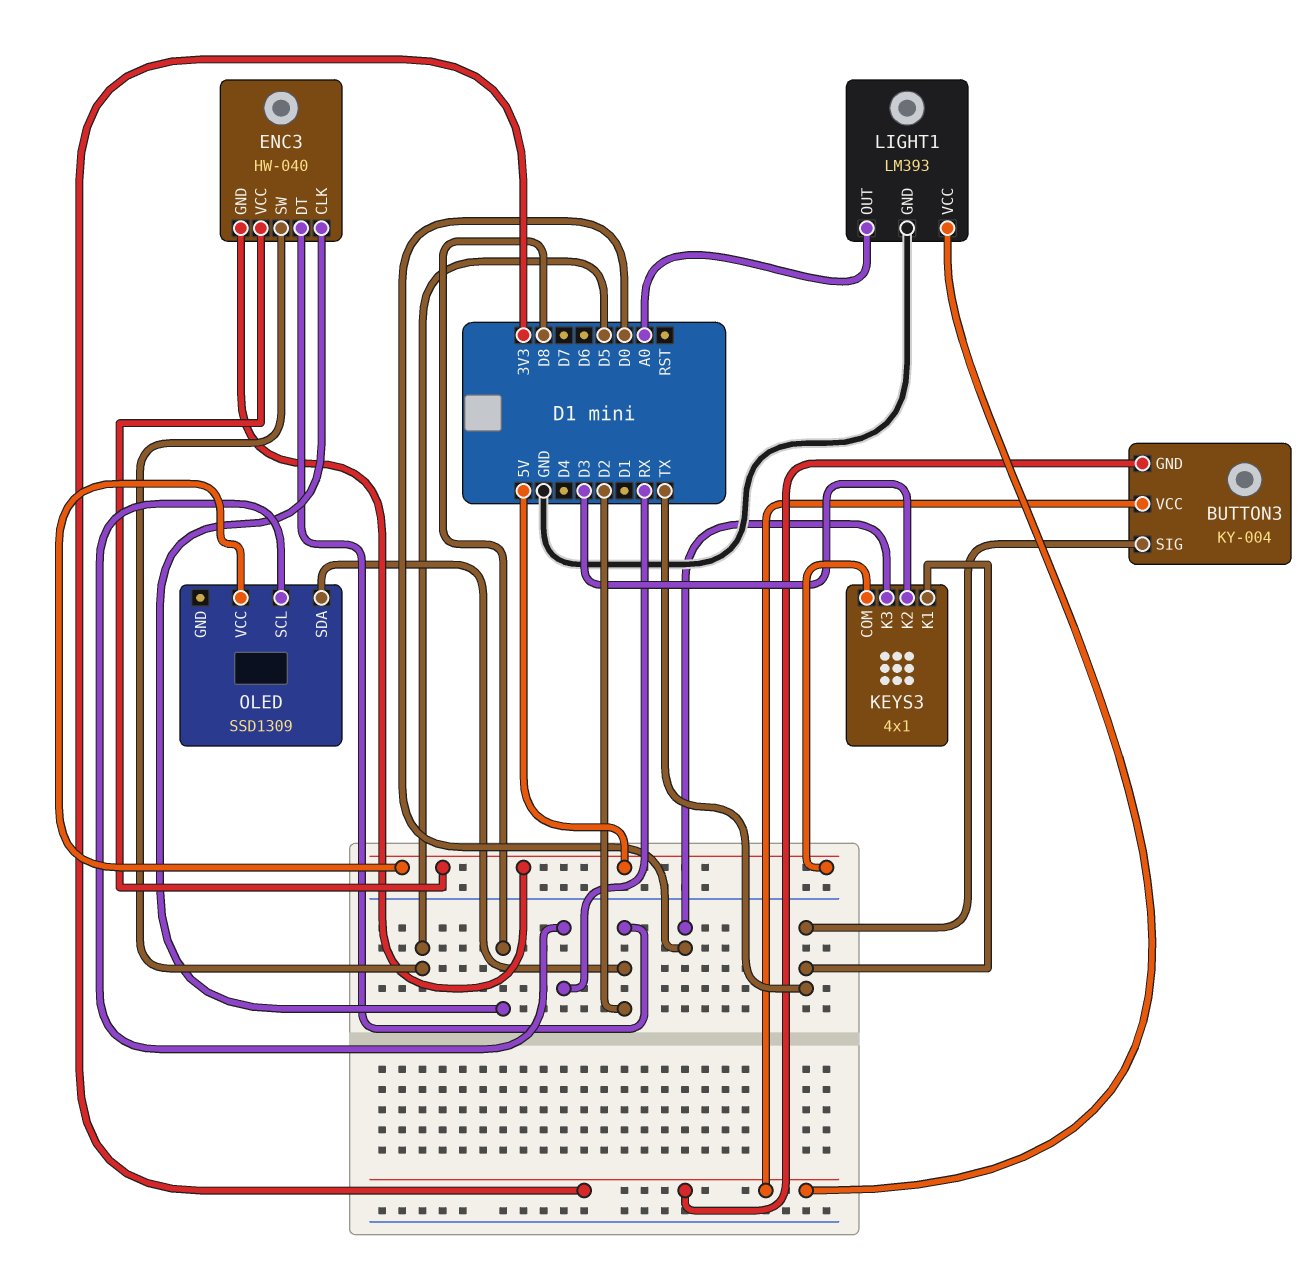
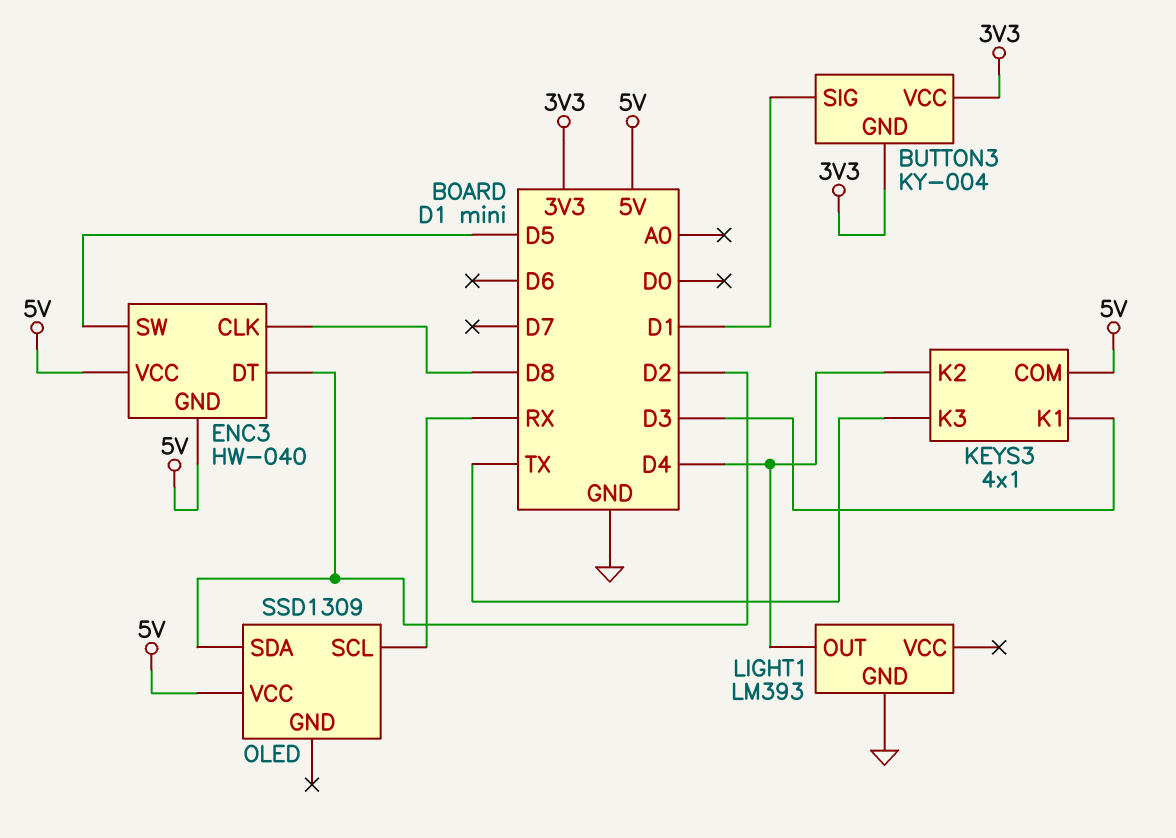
BUTTON3 pin SIG: TX -> D1
KEYS3 pin K1: TX -> D3
KEYS3 pin K2: D3 -> D4
KEYS3 pin K3: D0 -> TX
LIGHT1 pin OUT: A0 -> D4
LIGHT1 pin VCC: 3V3 -> none

